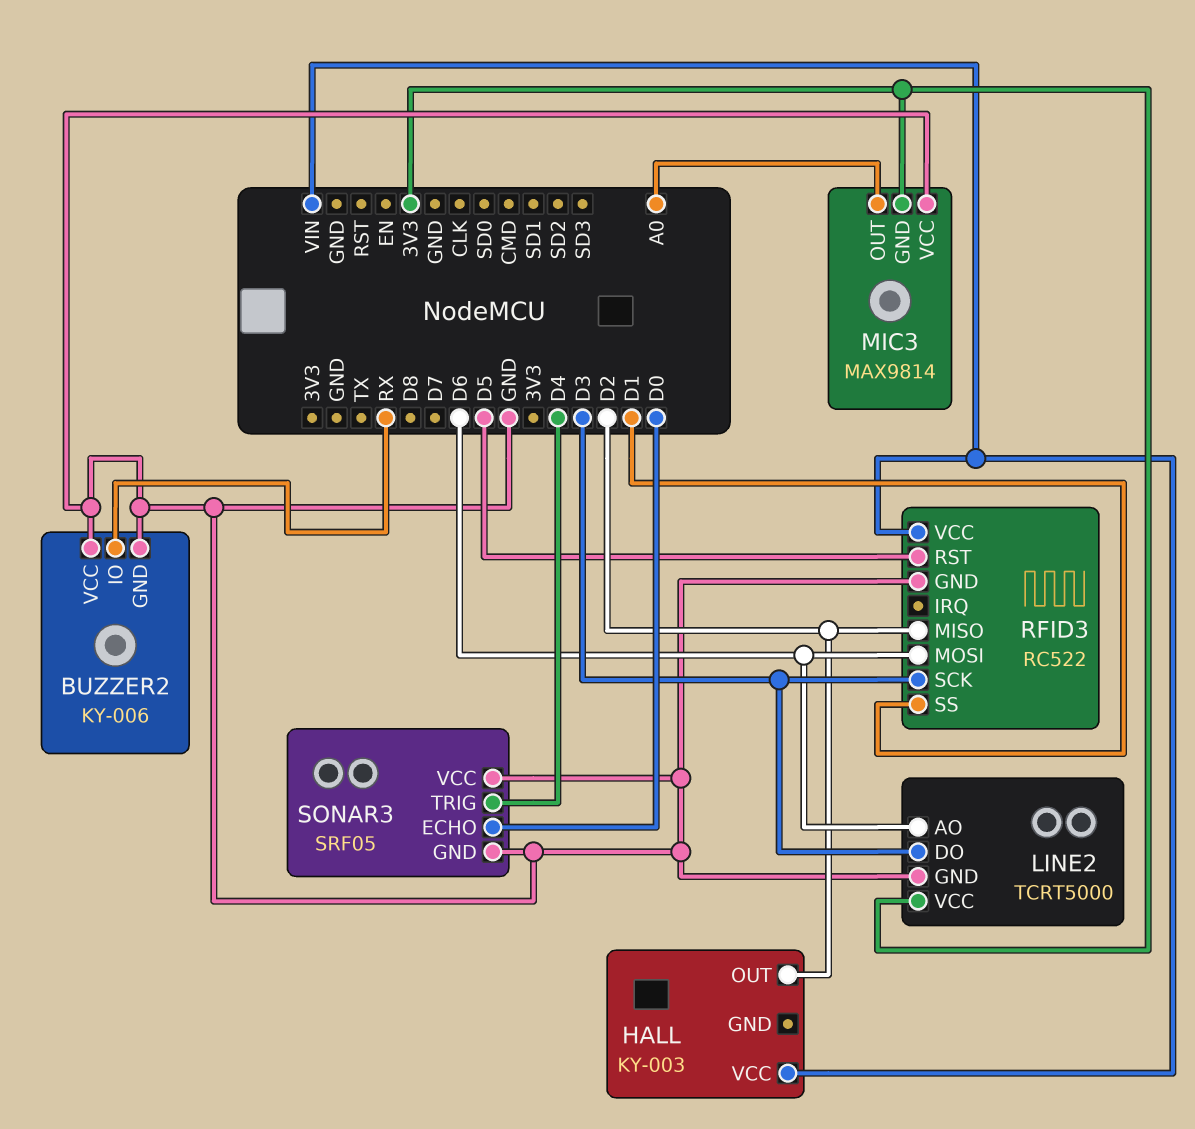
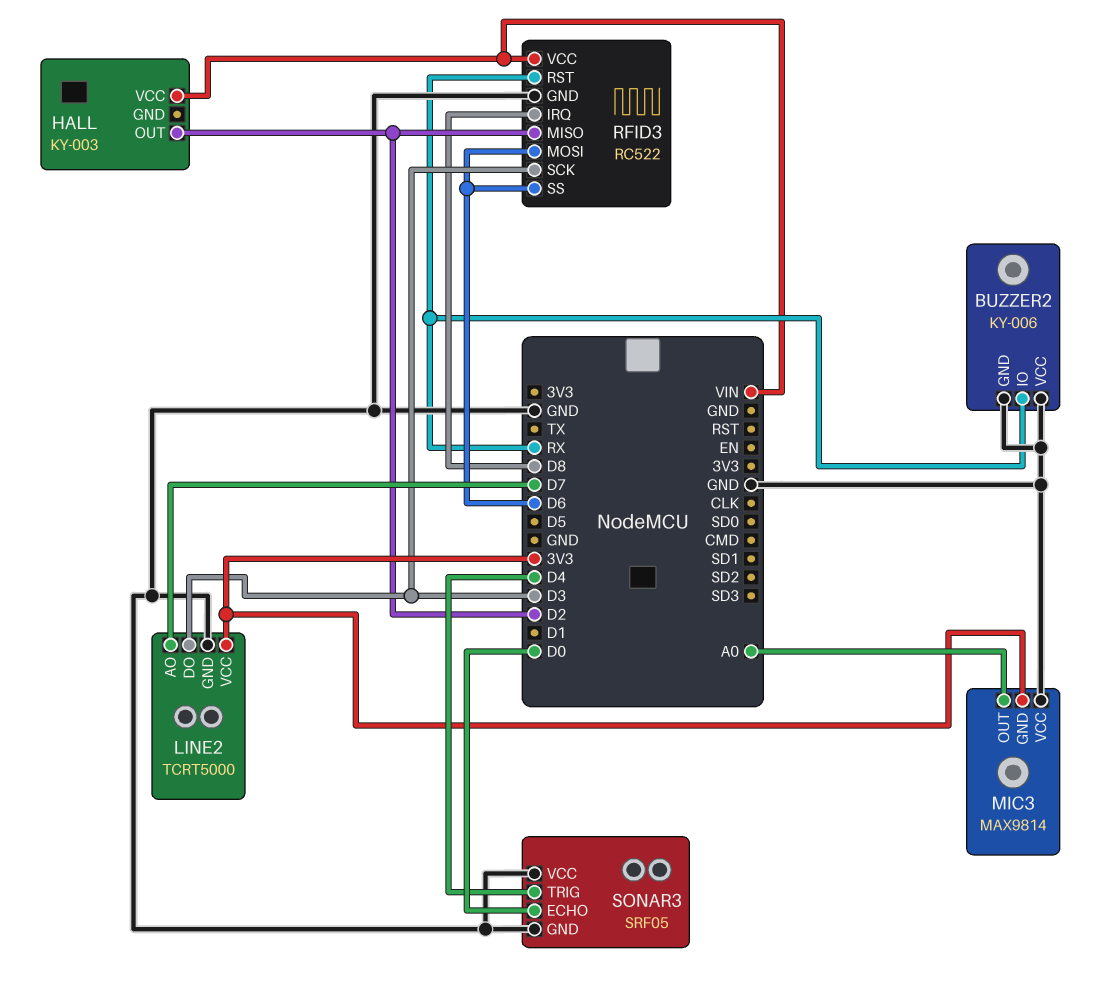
LINE2 pin AO: D6 -> D7
RFID3 pin IRQ: none -> D8
RFID3 pin RST: D5 -> RX
RFID3 pin SS: D1 -> D6

